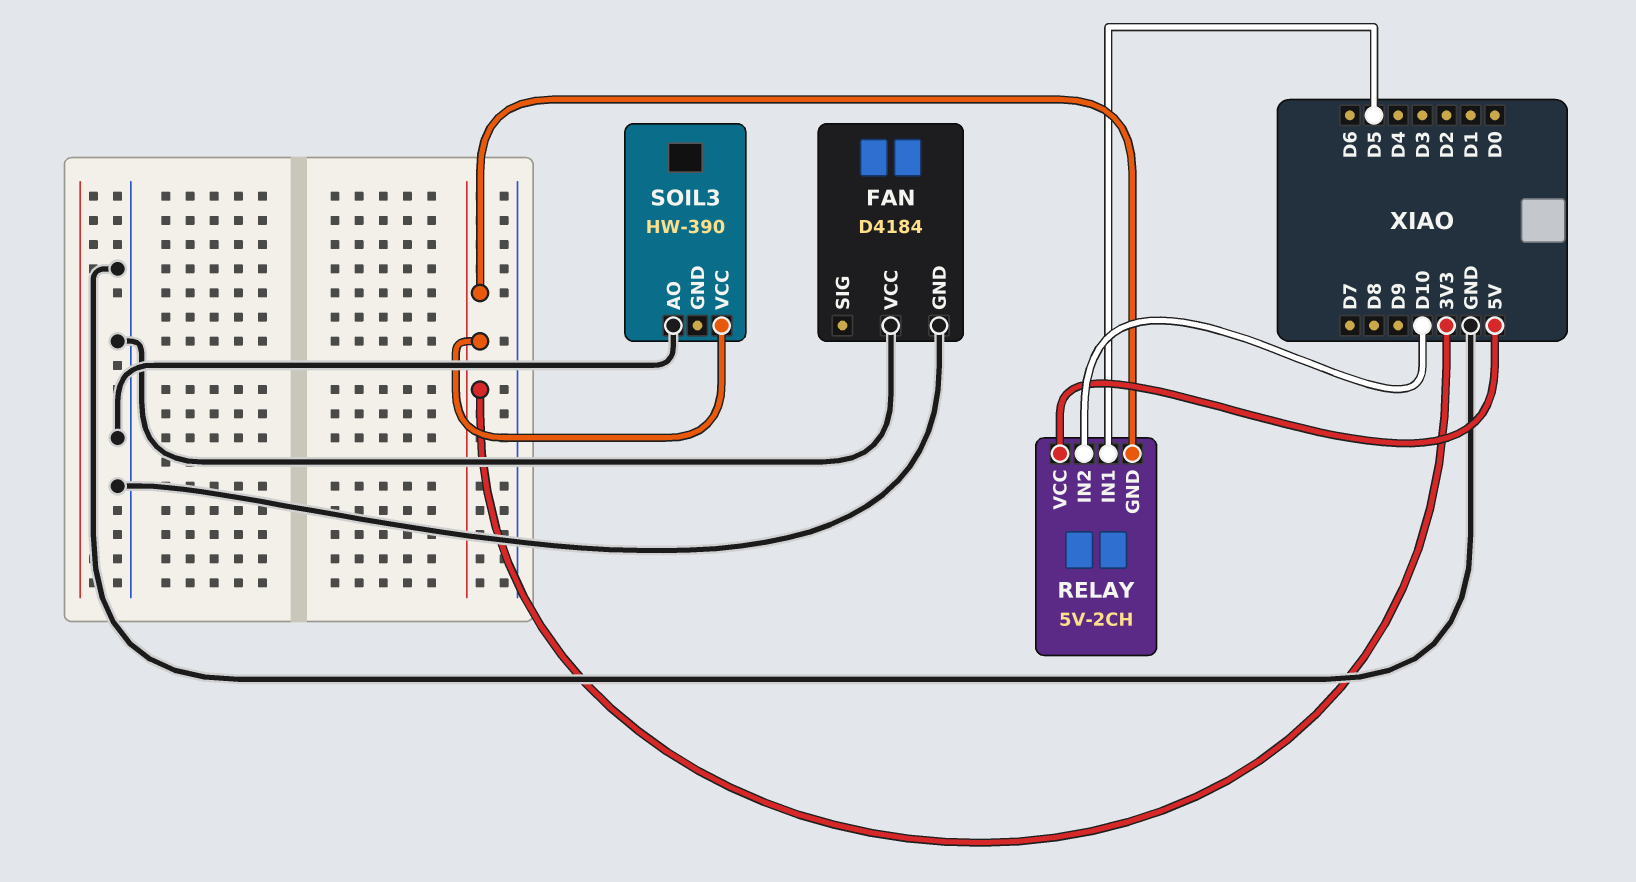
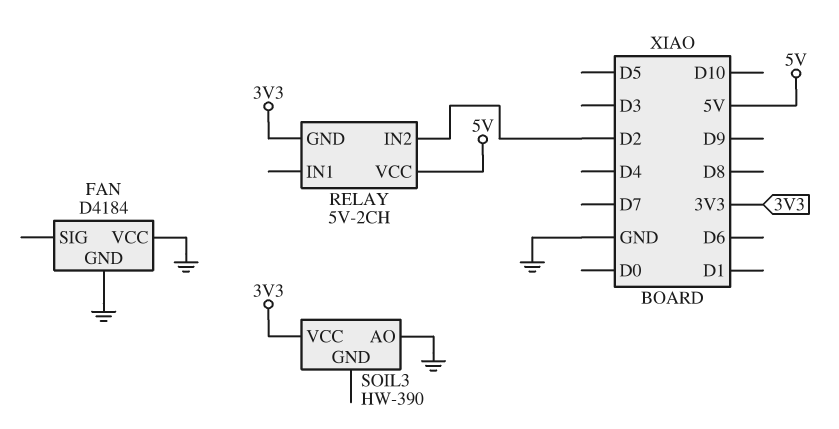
RELAY pin IN1: D5 -> none
RELAY pin IN2: D10 -> D2

